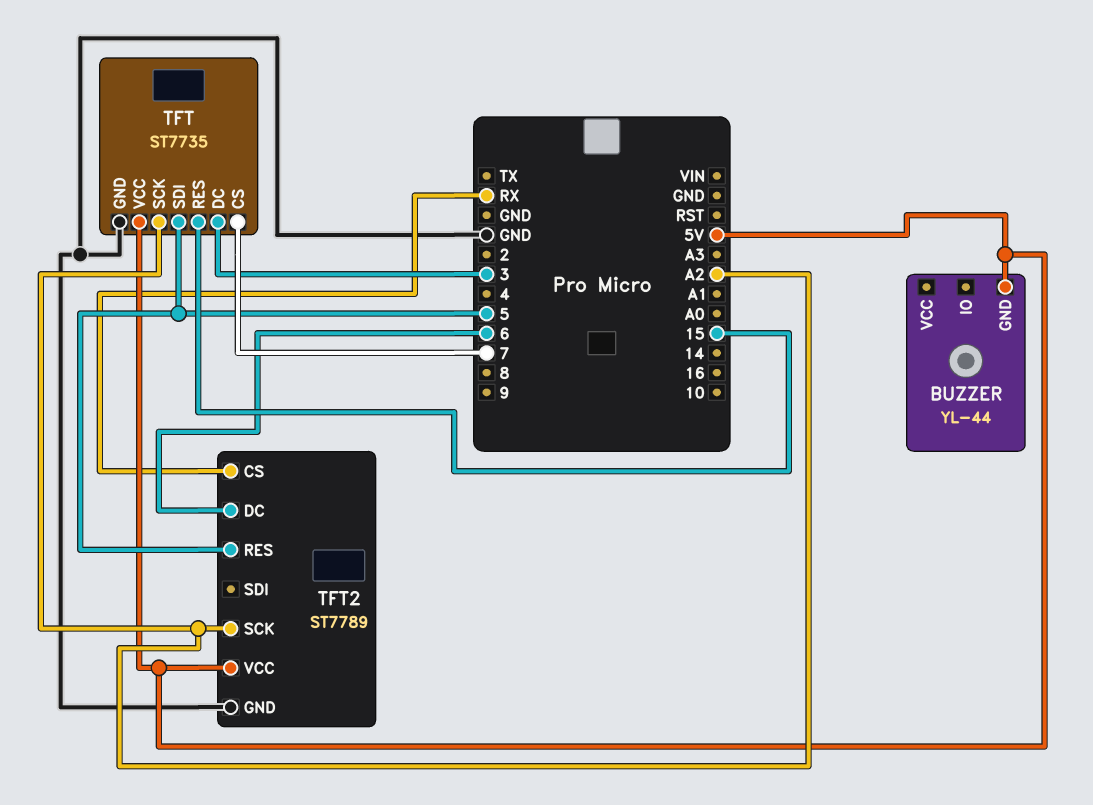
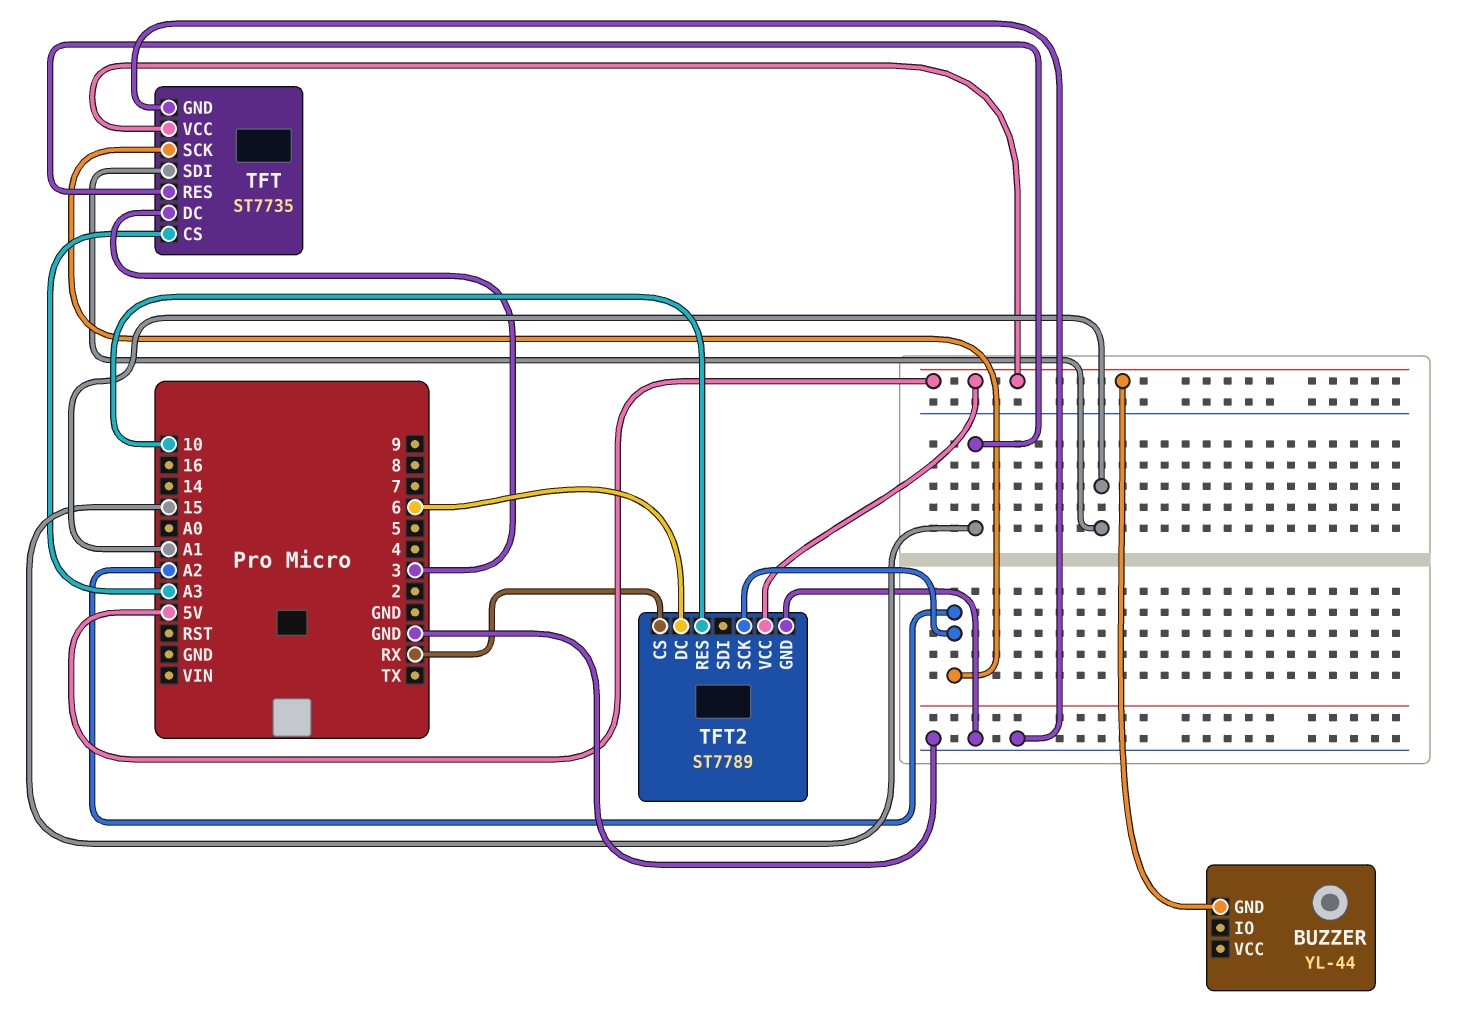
TFT pin CS: 7 -> A3
TFT pin SDI: 5 -> A1
TFT2 pin RES: 5 -> 10

